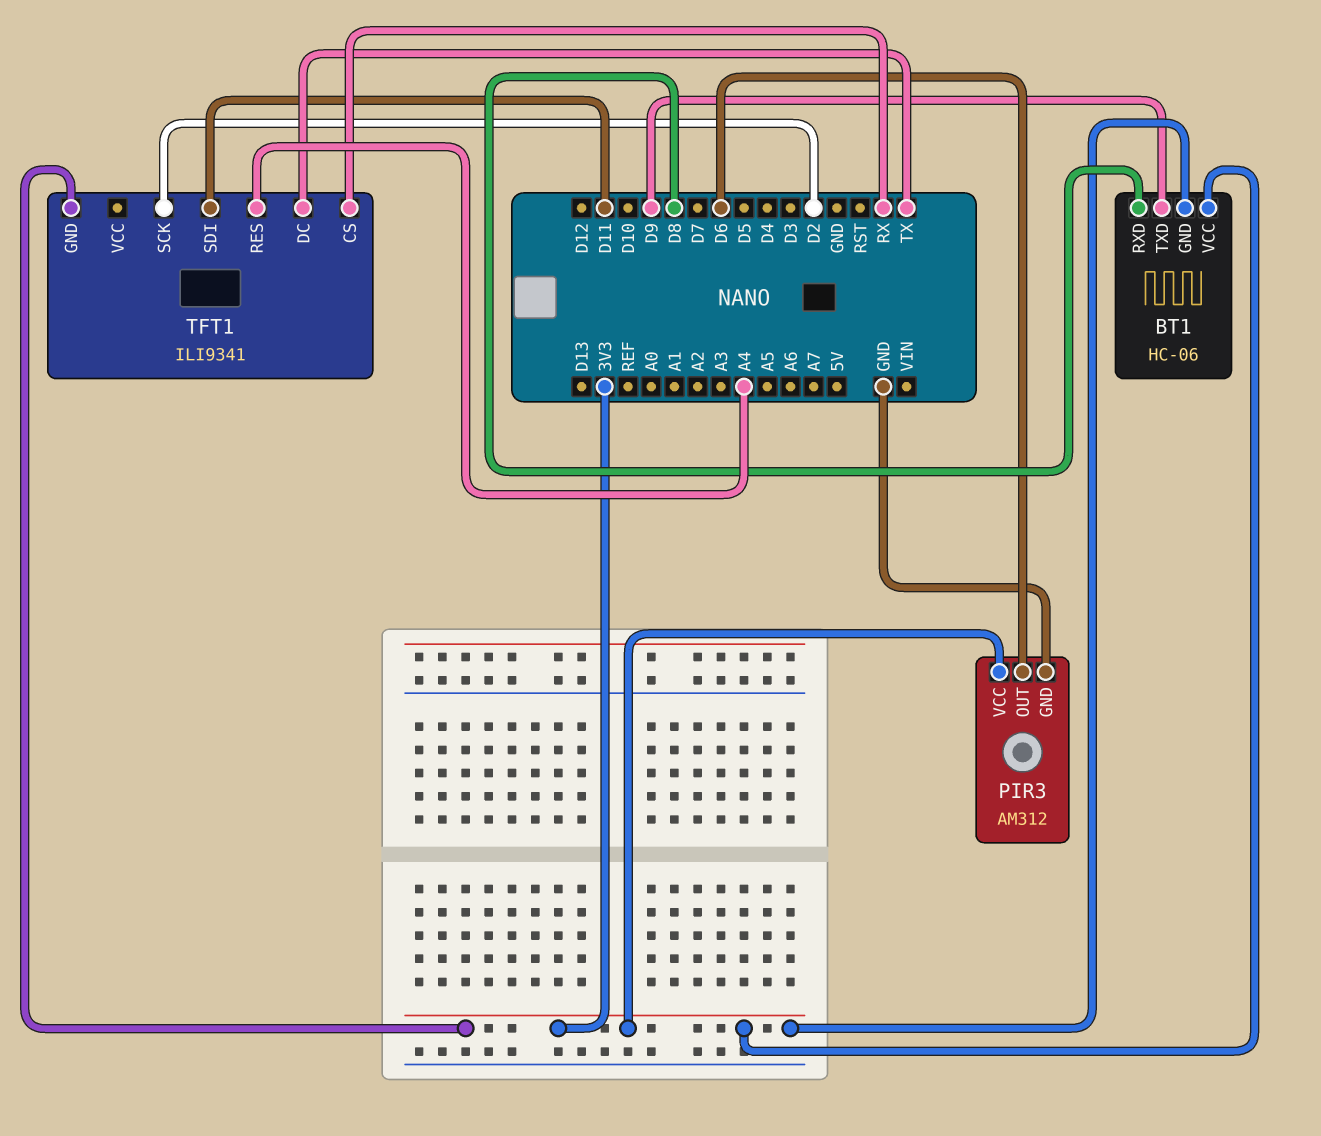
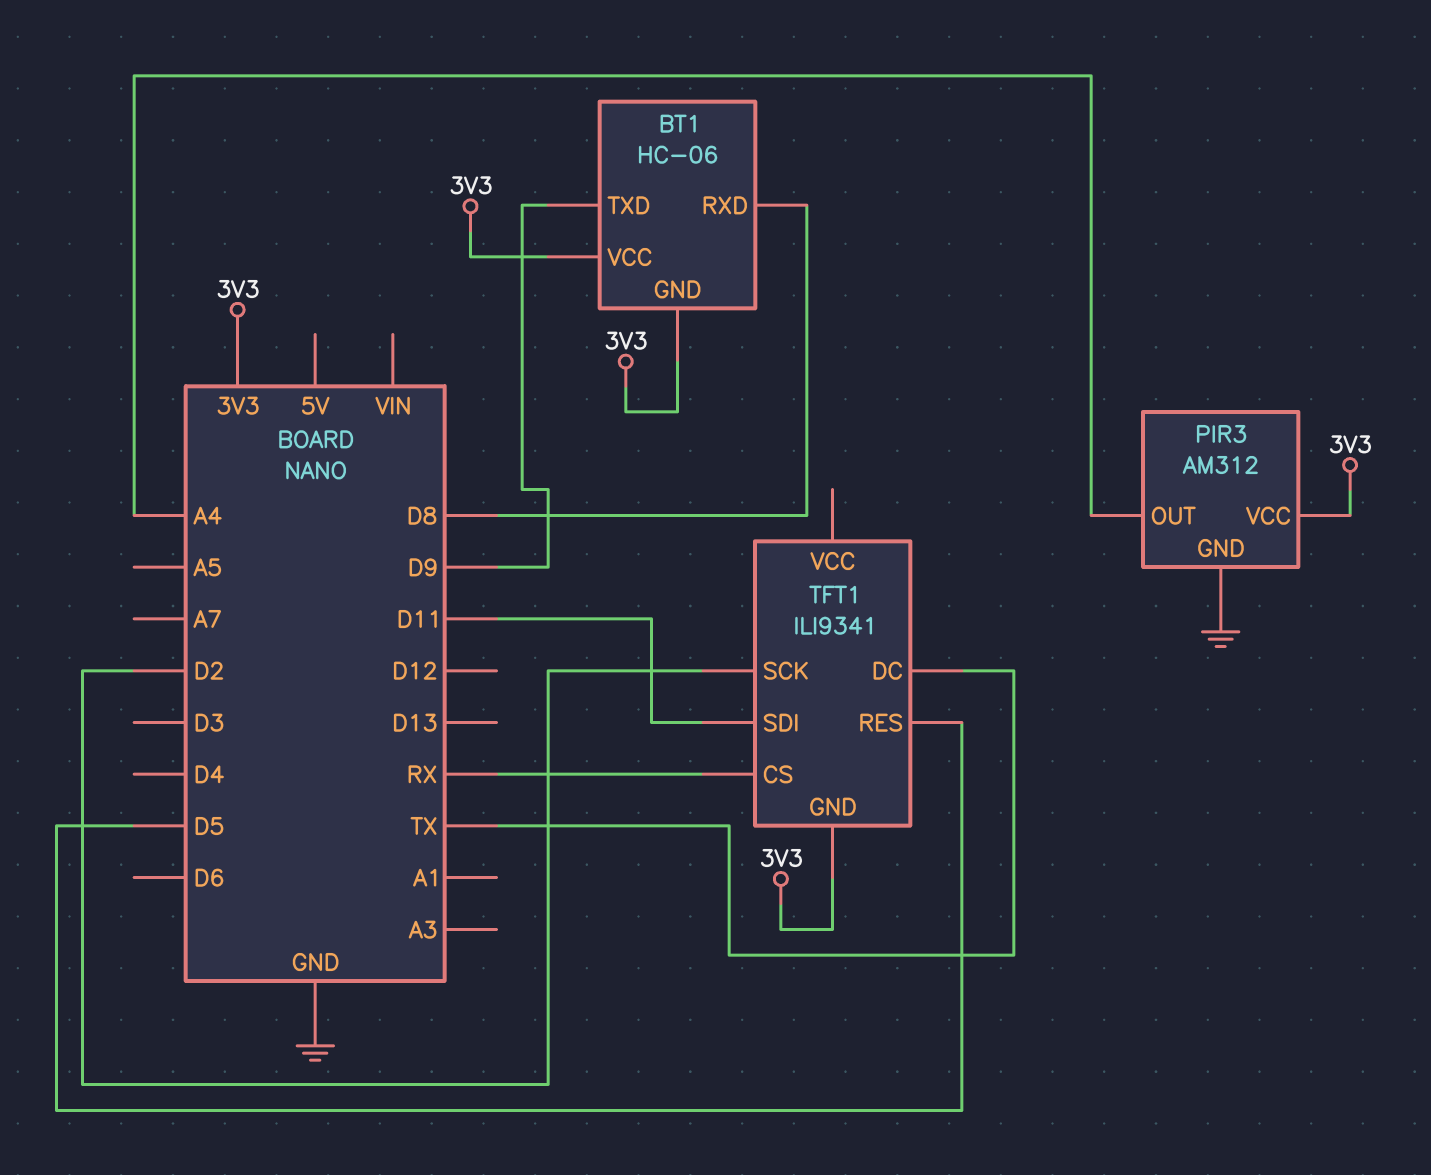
PIR3 pin OUT: D6 -> A4
TFT1 pin RES: A4 -> D5

